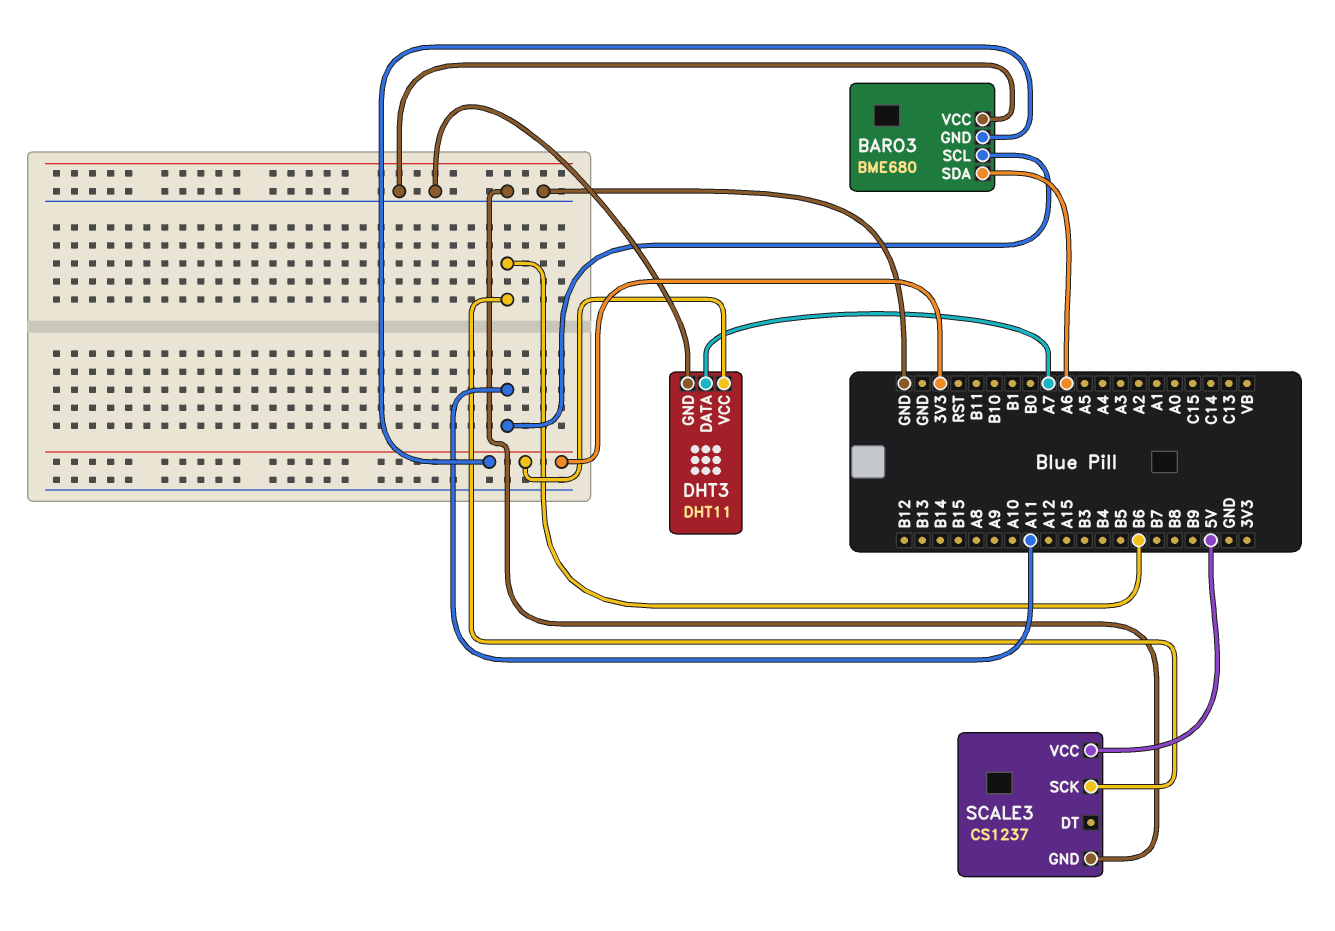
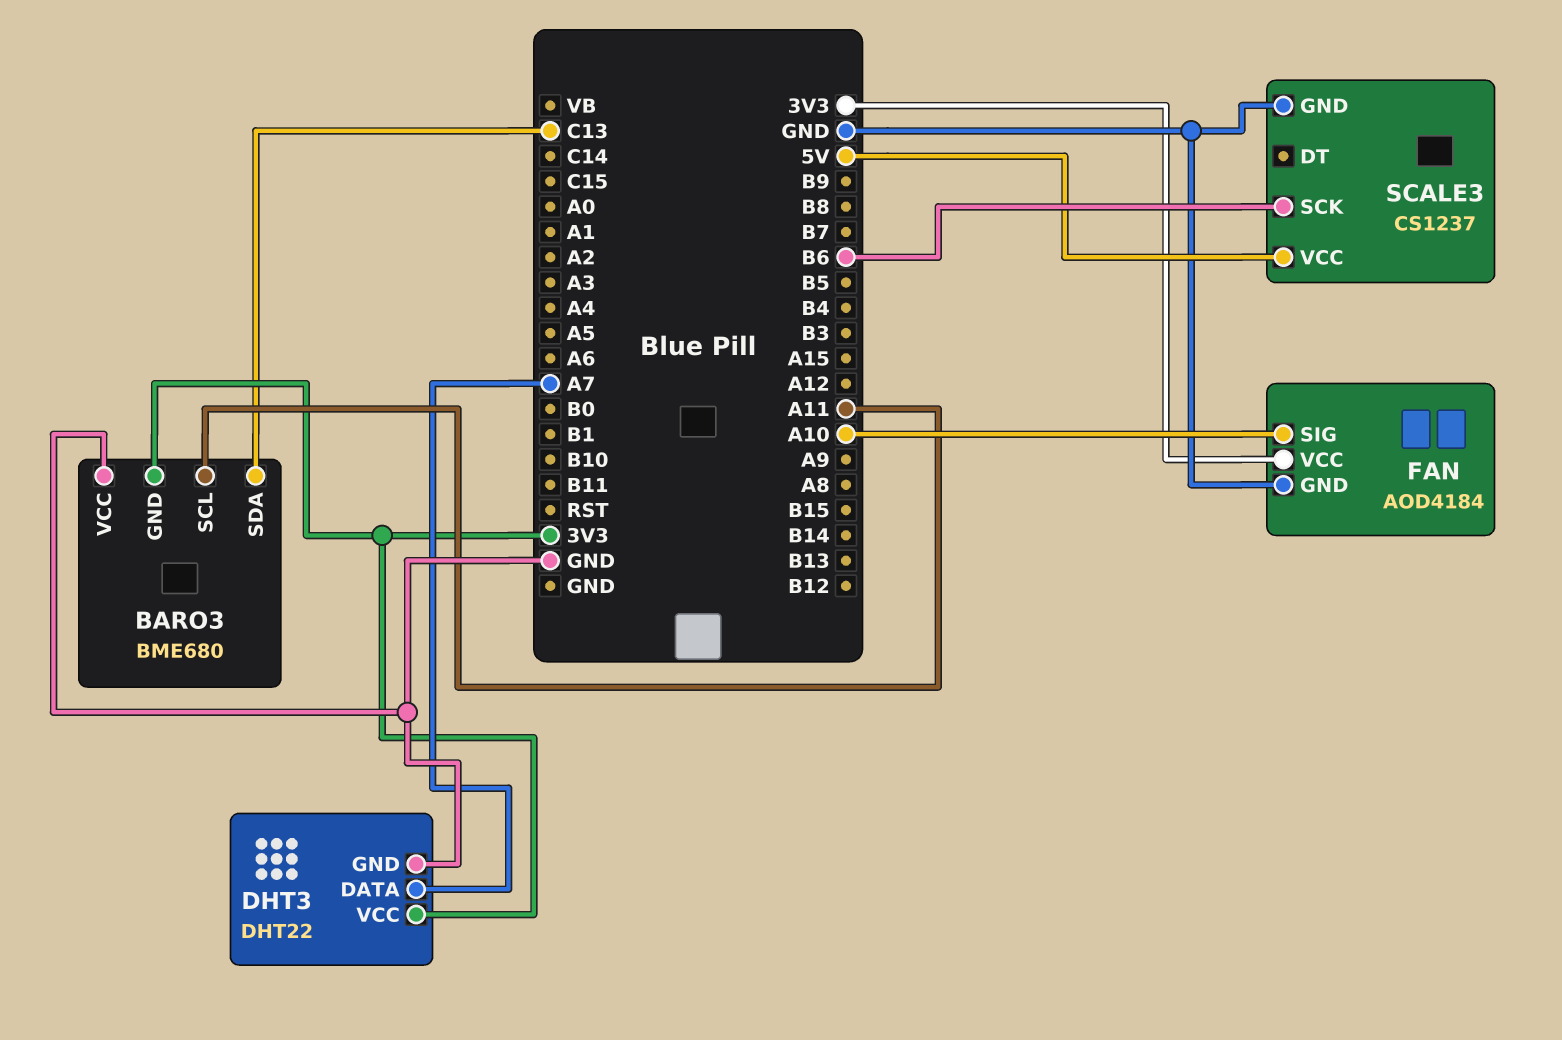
BARO3 pin SDA: A6 -> C13
DHT3: DHT11 -> DHT22
FAN: none -> AOD4184
FAN pin GND: none -> GND
FAN pin SIG: none -> A10
FAN pin VCC: none -> 3V3

